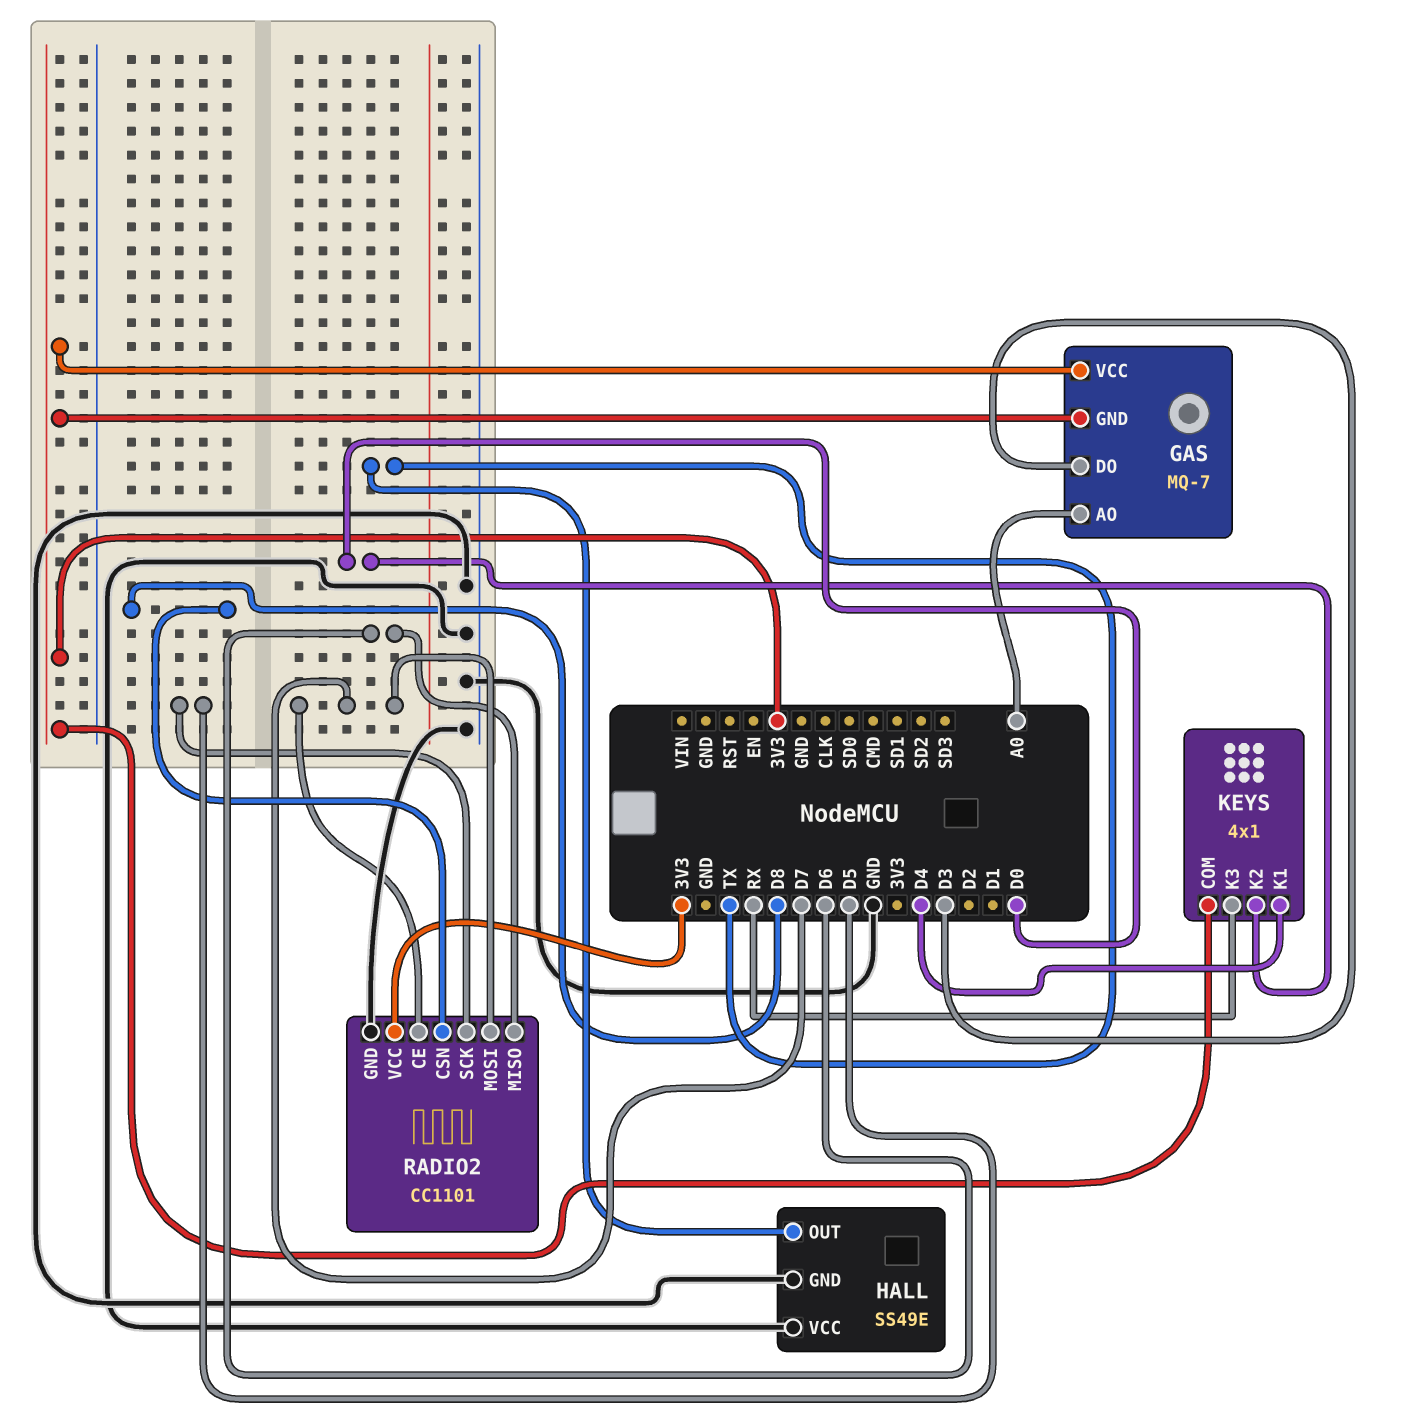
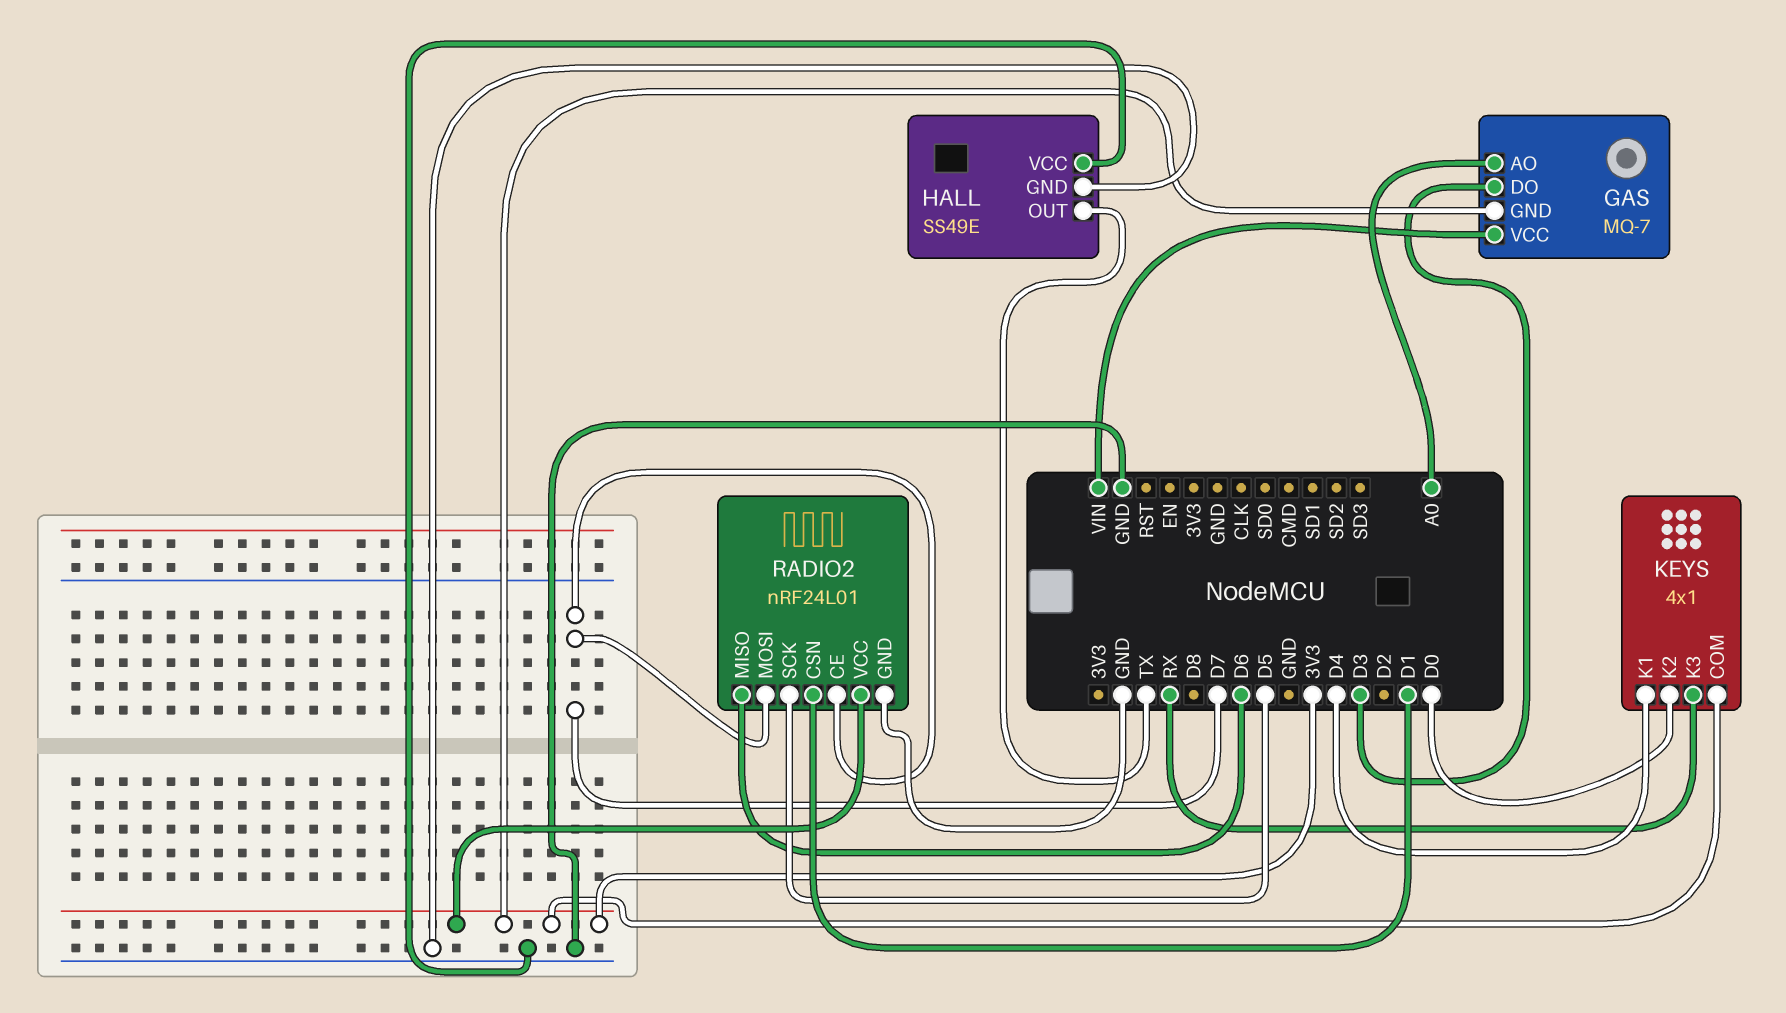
GAS pin VCC: 3V3 -> VIN
RADIO2: CC1101 -> nRF24L01
RADIO2 pin CSN: D8 -> D1

